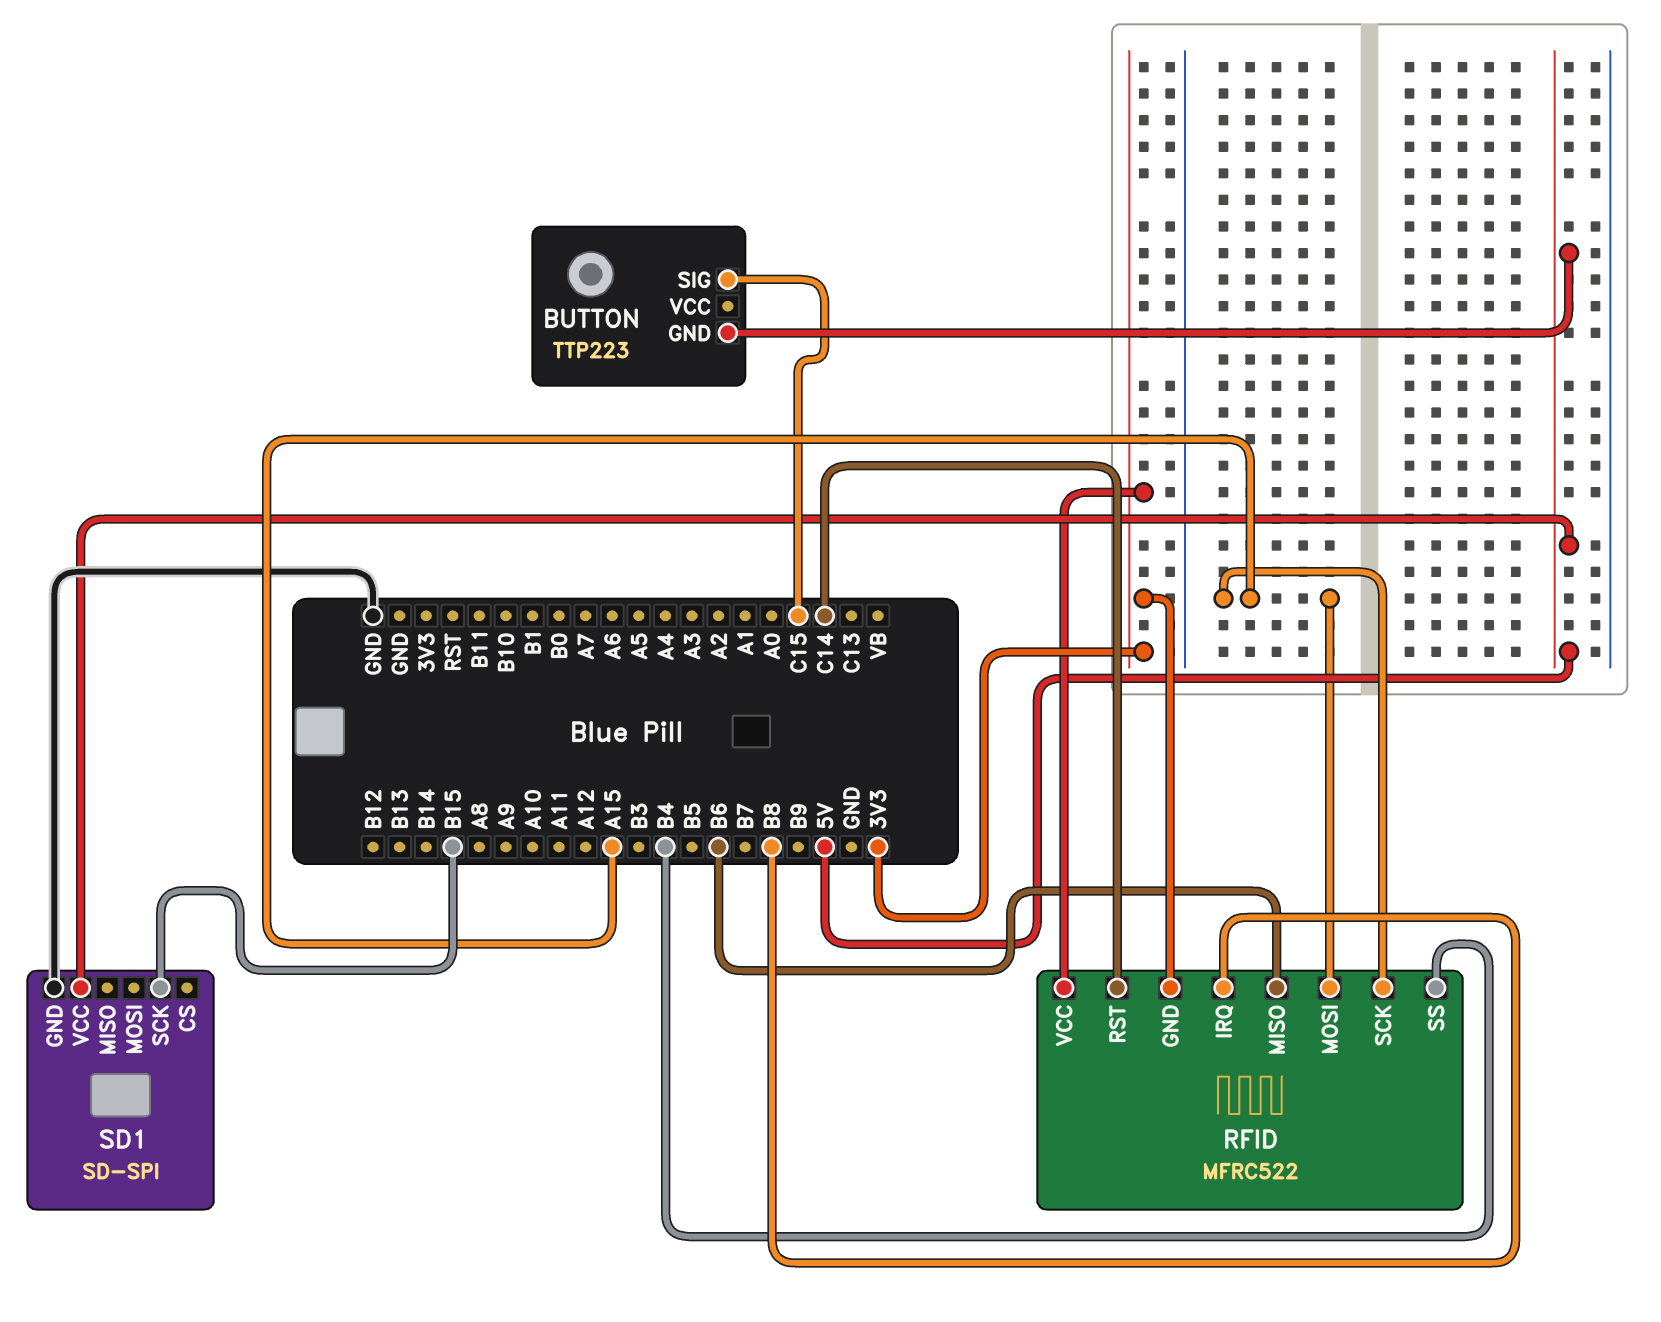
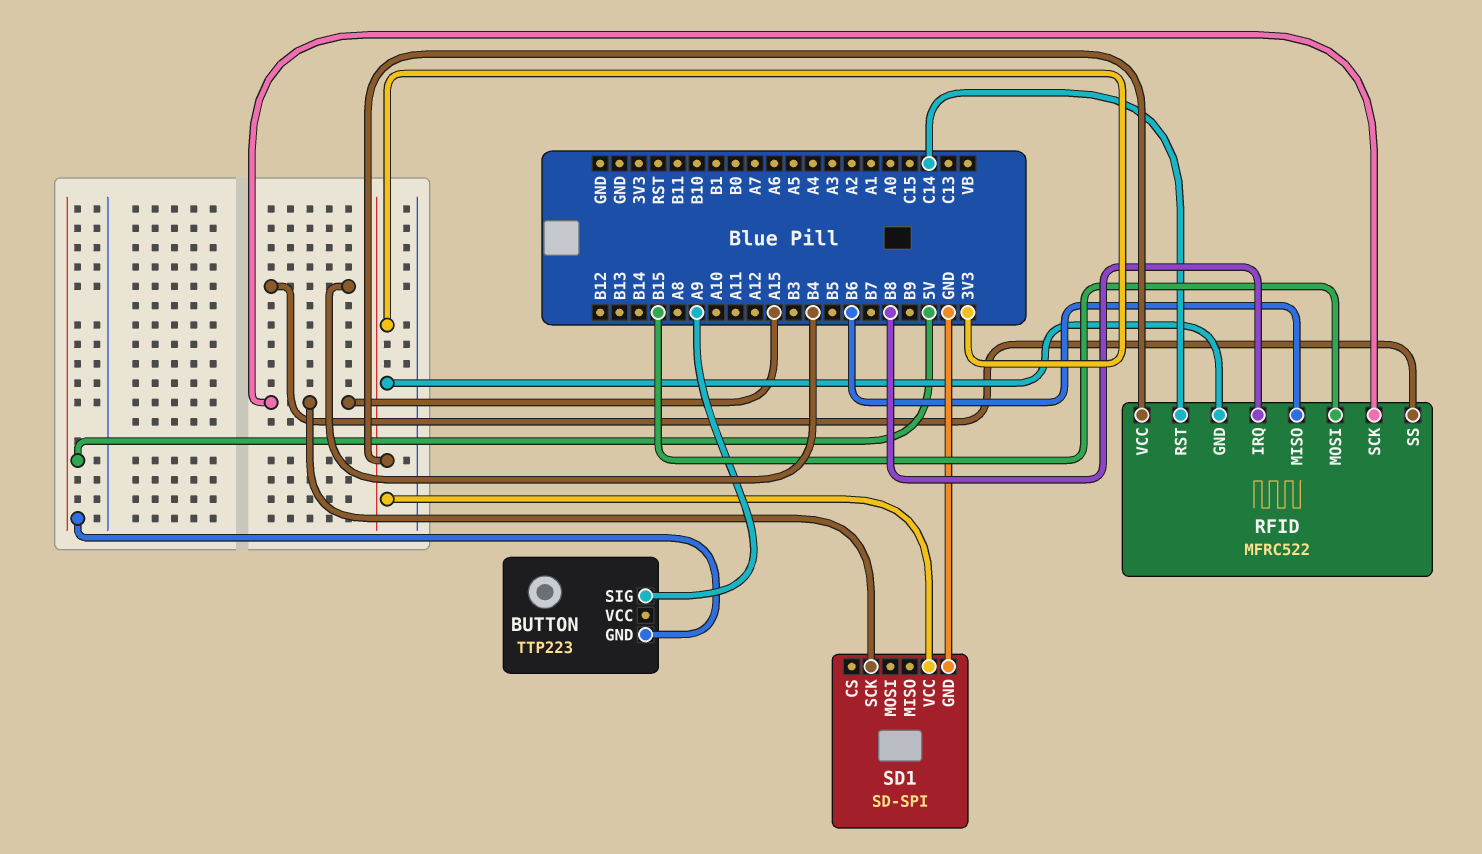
BUTTON pin SIG: C15 -> A9
RFID pin MOSI: A15 -> B15
SD1 pin SCK: B15 -> A15
SD1 pin VCC: 5V -> 3V3

